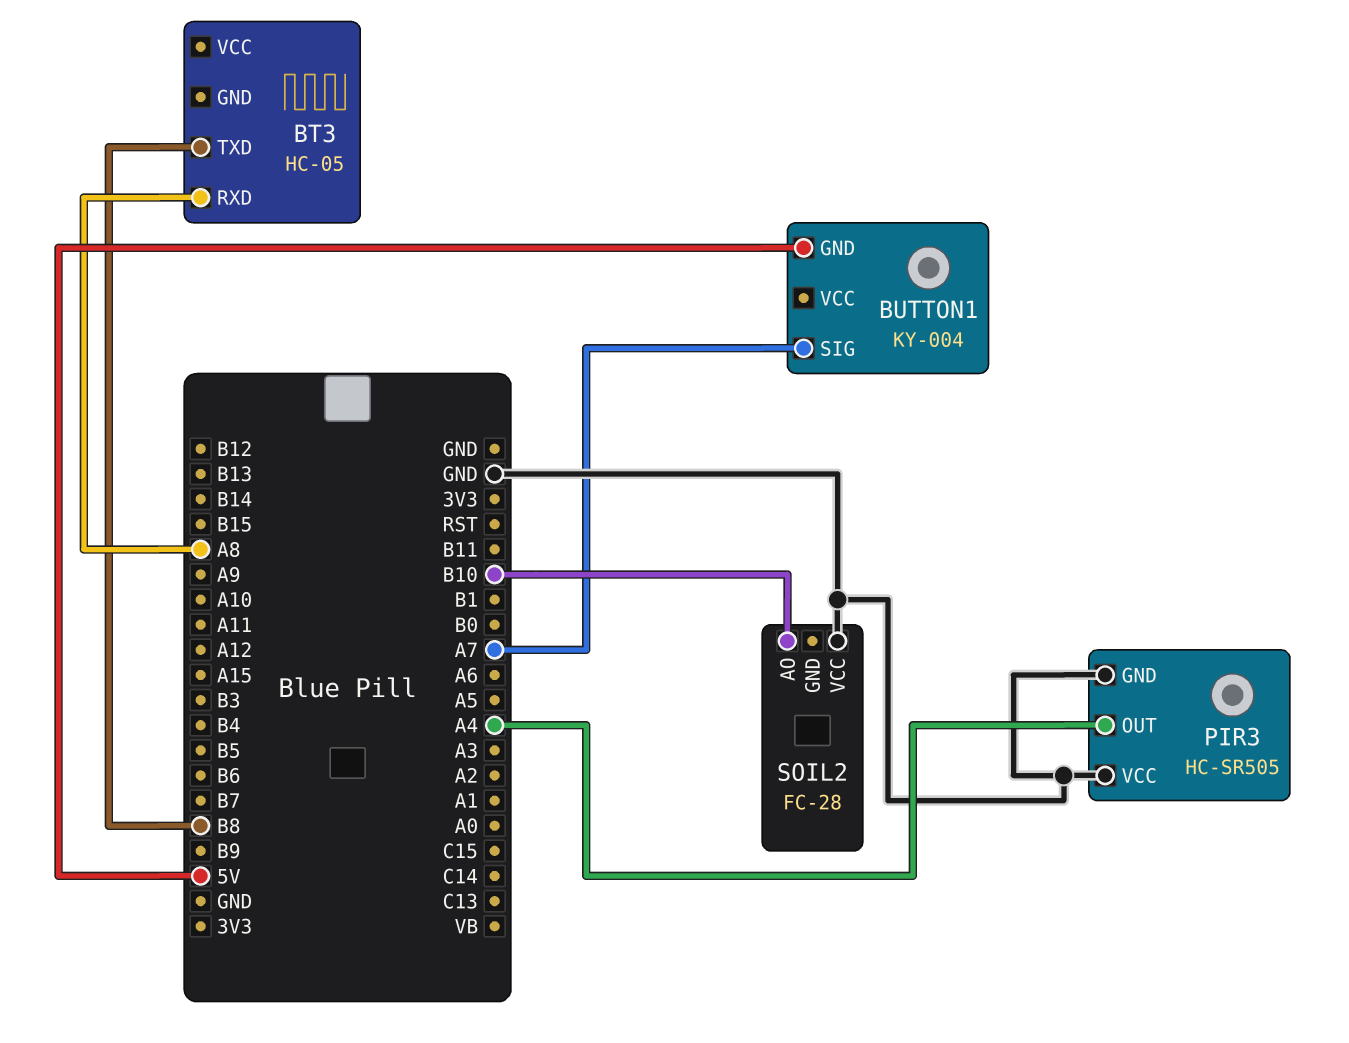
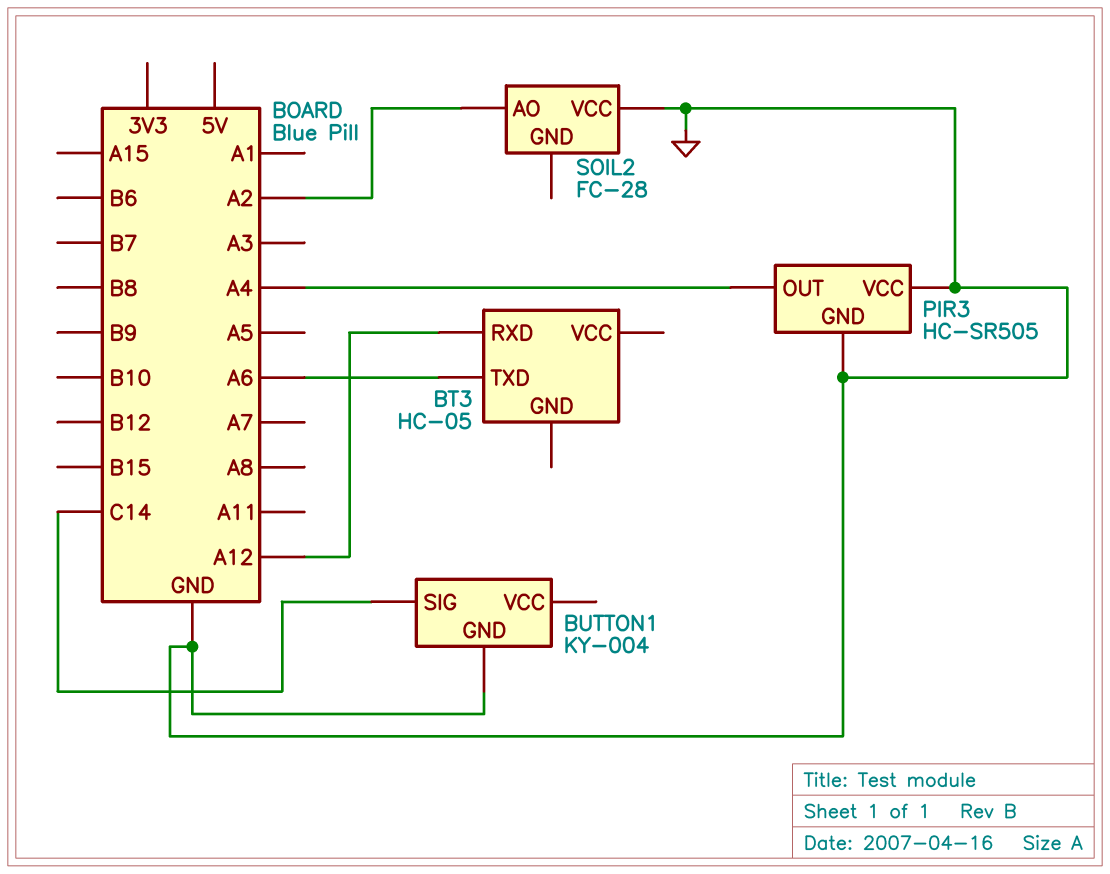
BT3 pin RXD: A8 -> A12
BT3 pin TXD: B8 -> A6
BUTTON1 pin GND: 5V -> GND
BUTTON1 pin SIG: A7 -> C14
SOIL2 pin AO: B10 -> A2

